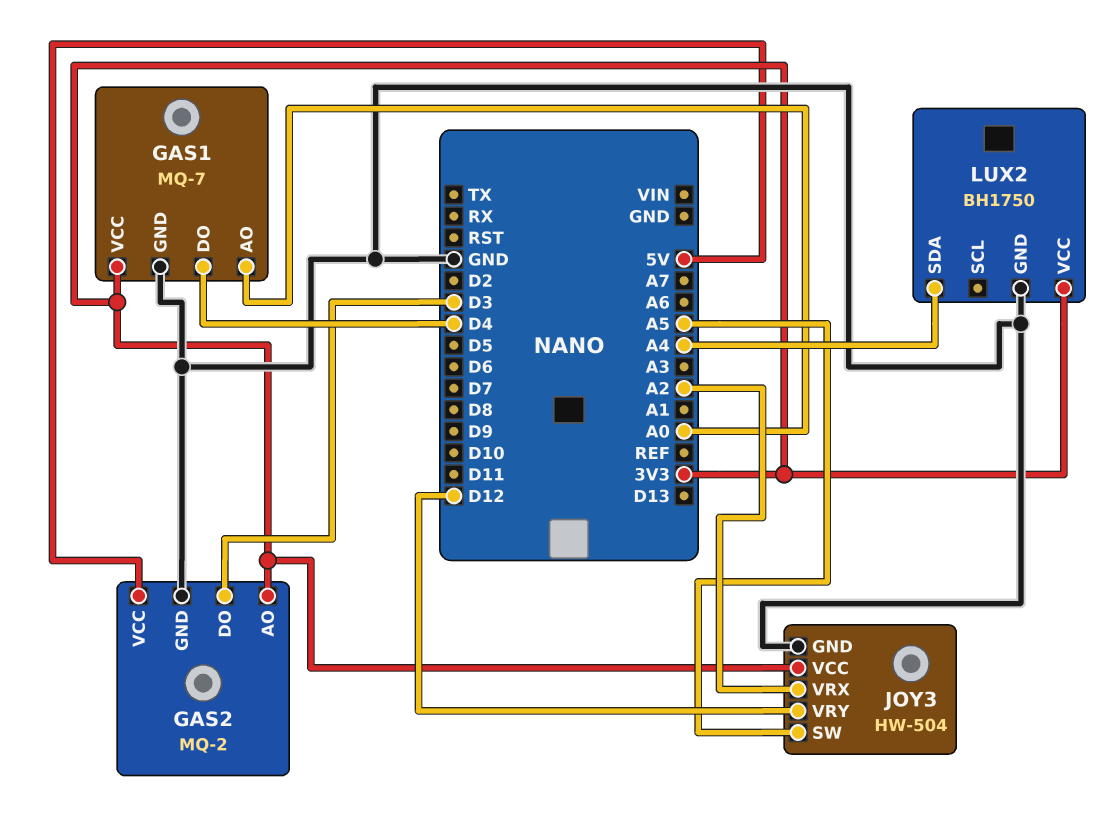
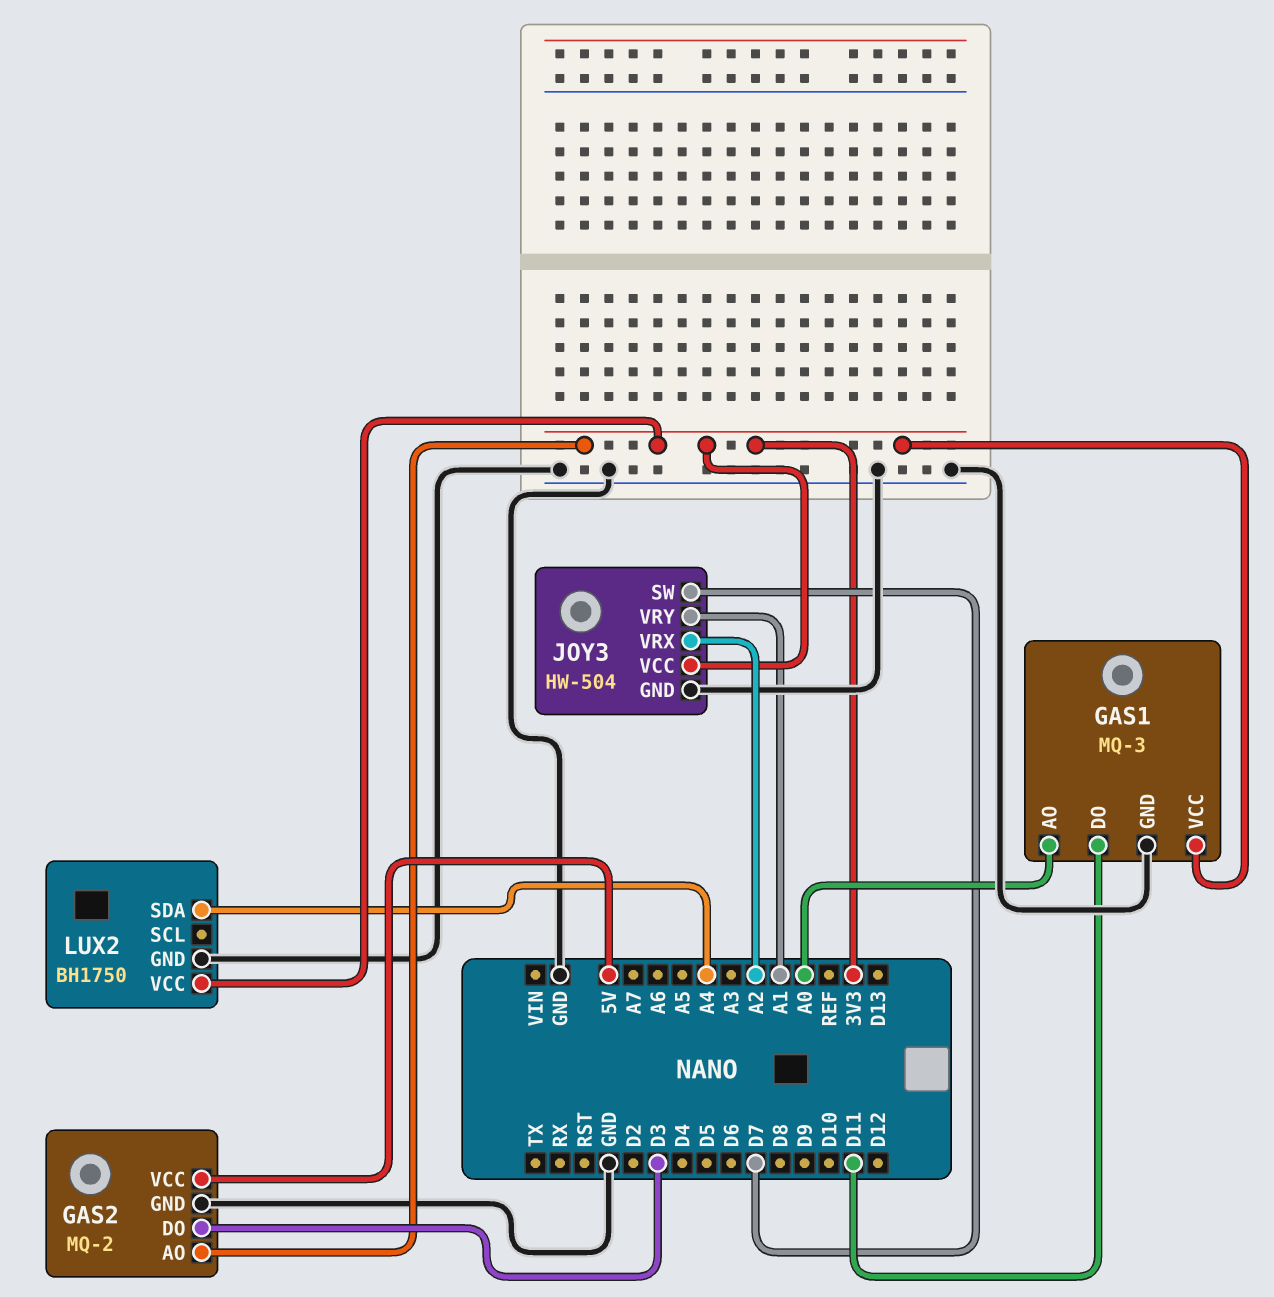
GAS1: MQ-7 -> MQ-3
GAS1 pin DO: D4 -> D11
JOY3 pin SW: A5 -> D7
JOY3 pin VRY: D12 -> A1

